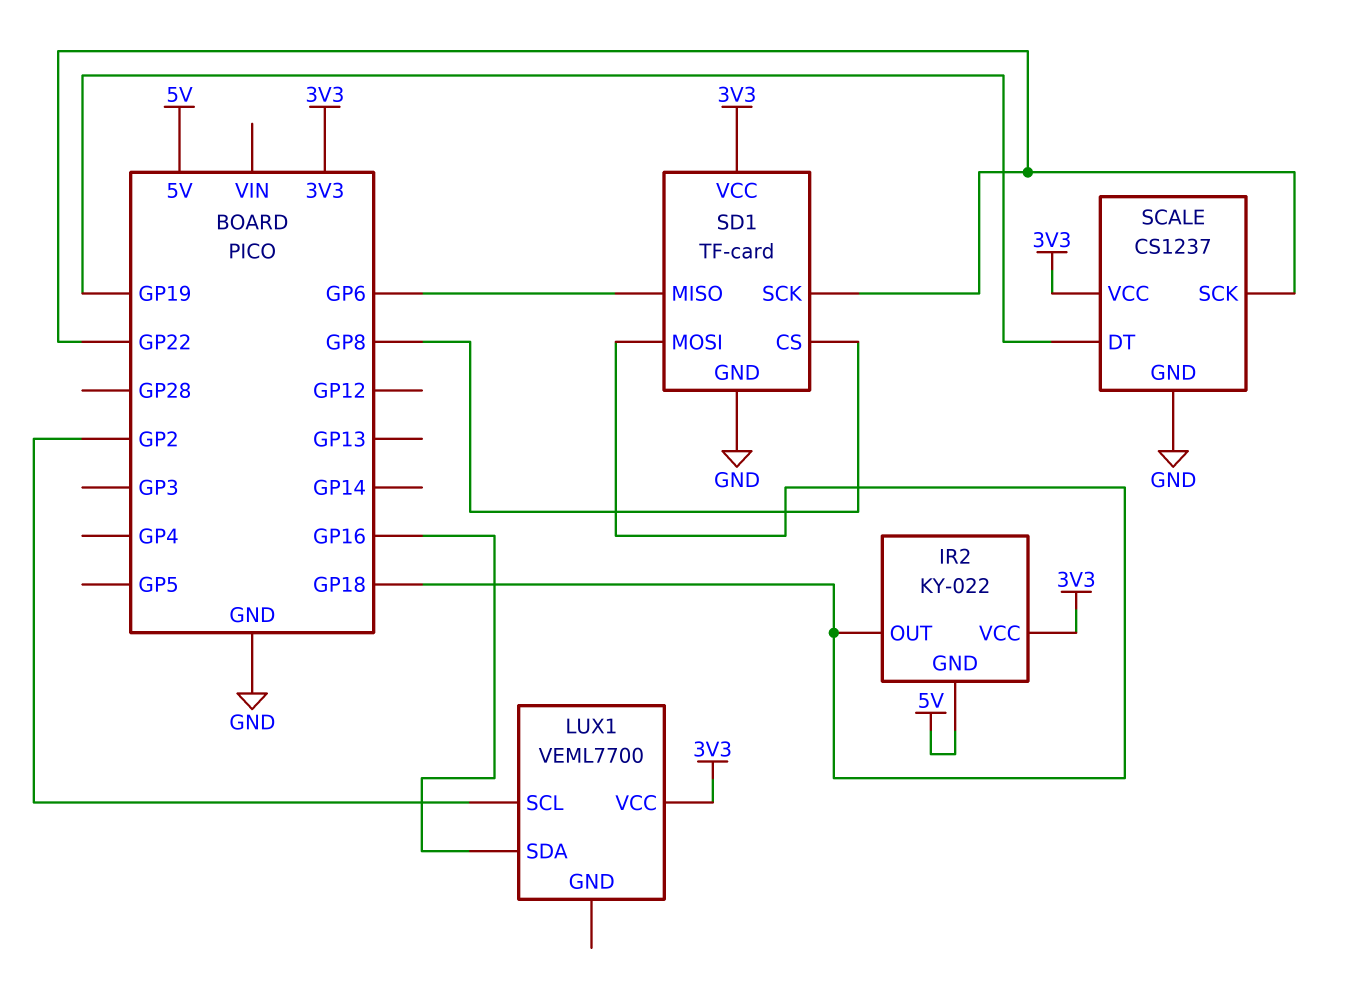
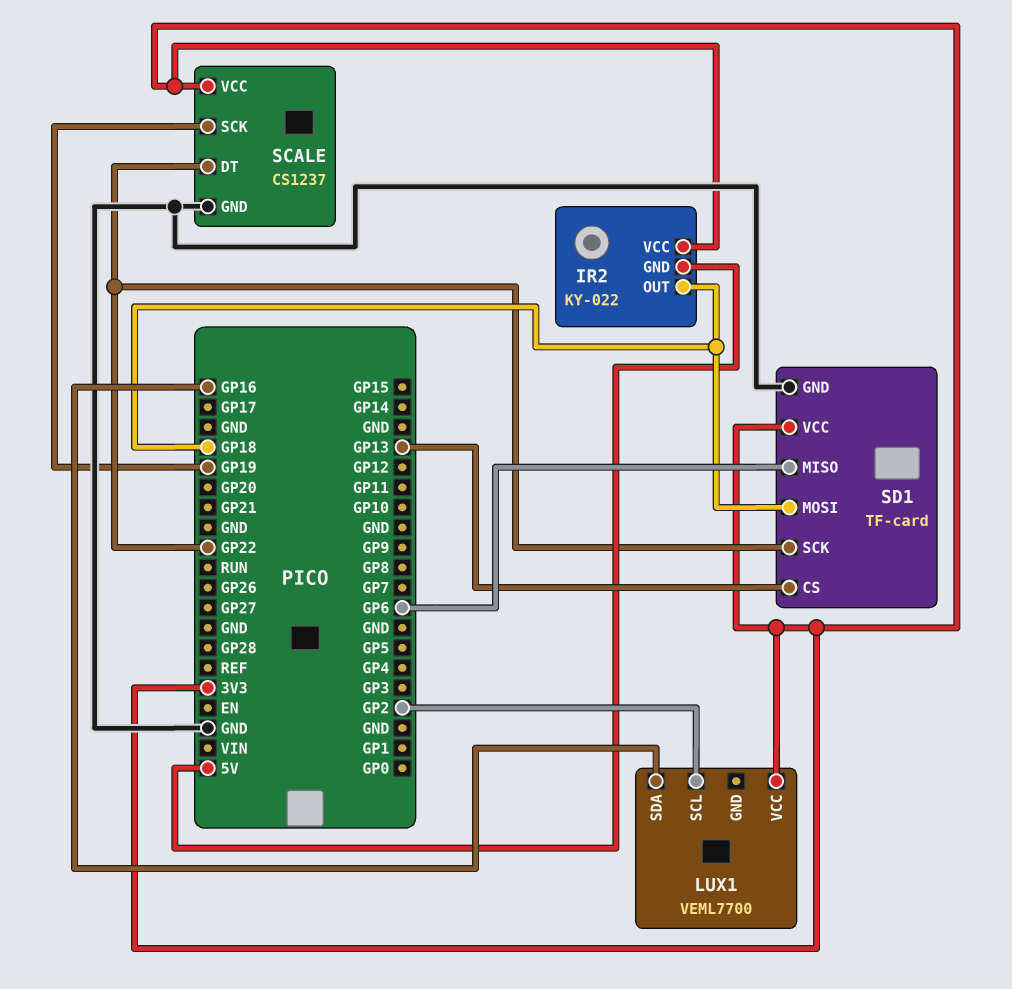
SCALE pin DT: GP19 -> GP22
SCALE pin SCK: GP22 -> GP19
SD1 pin CS: GP8 -> GP13

